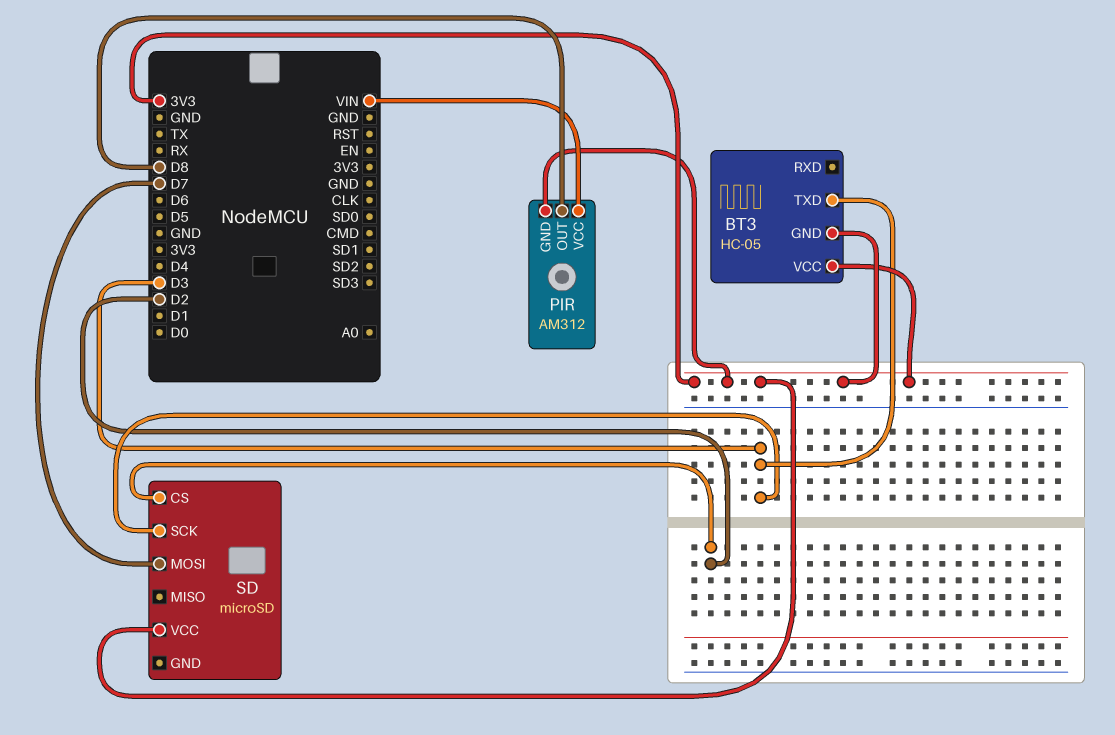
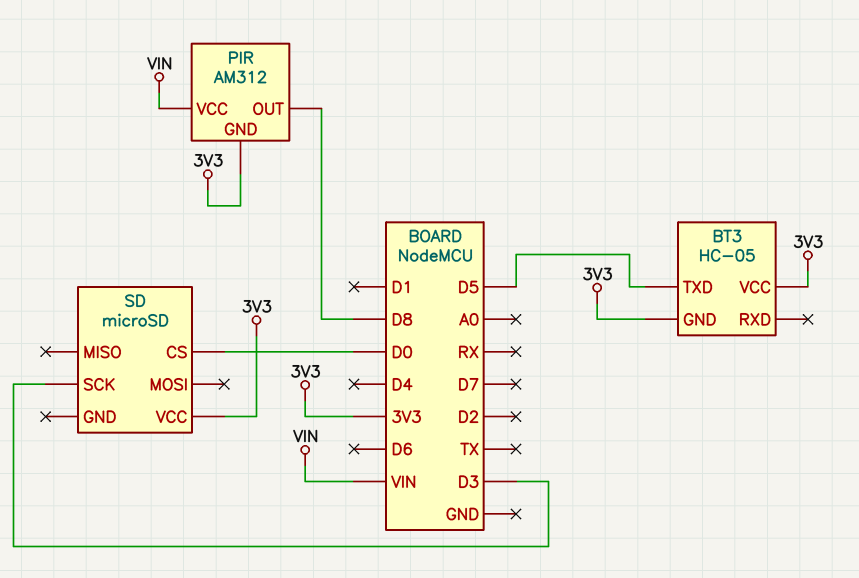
BT3 pin TXD: D3 -> D5
SD pin CS: D2 -> D0
SD pin MOSI: D7 -> none

